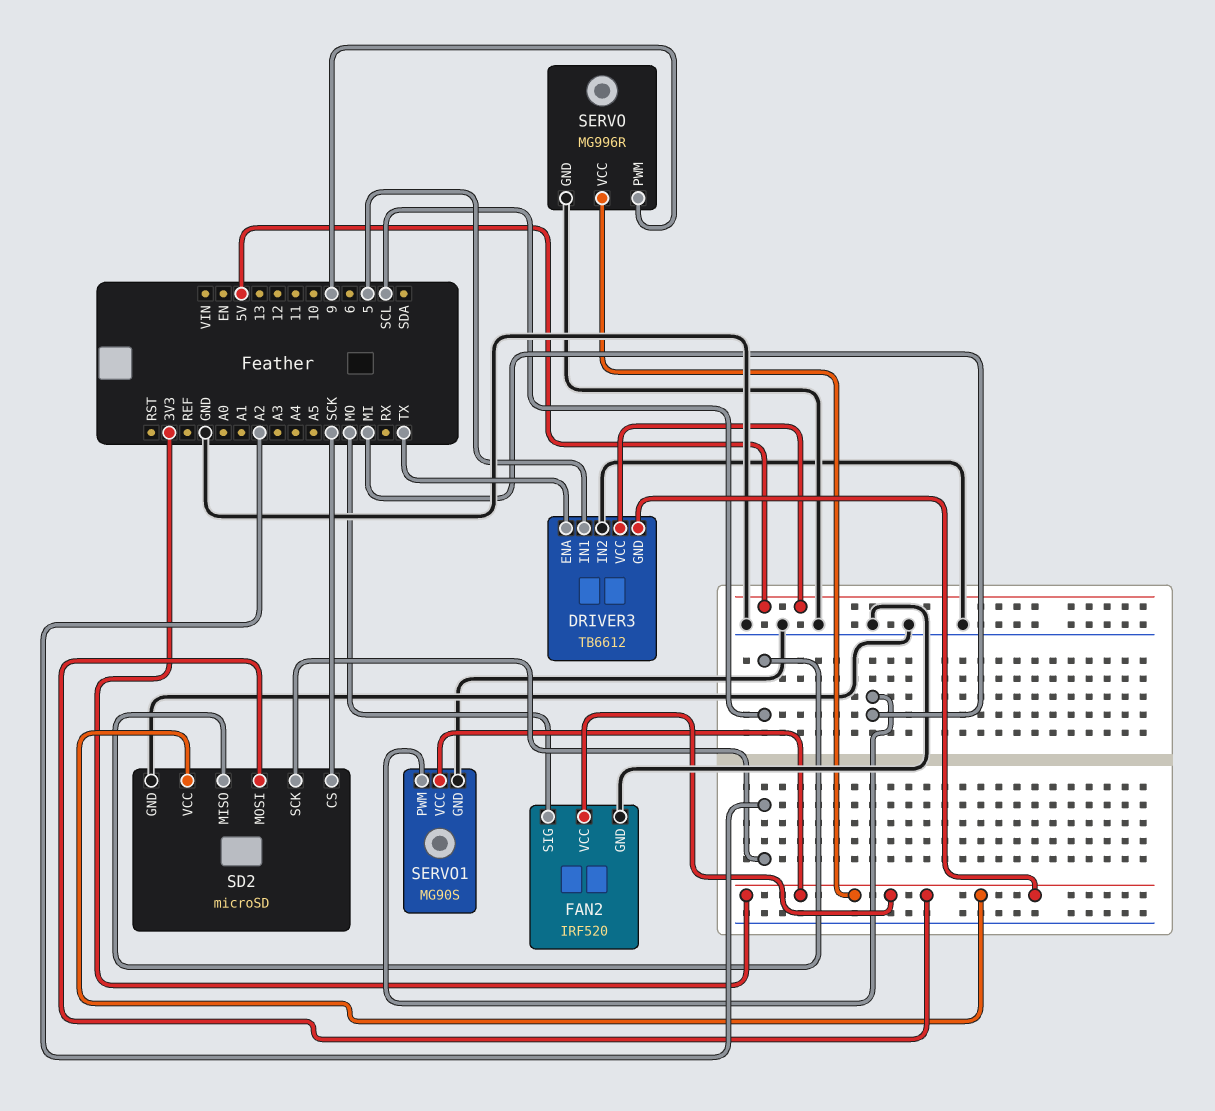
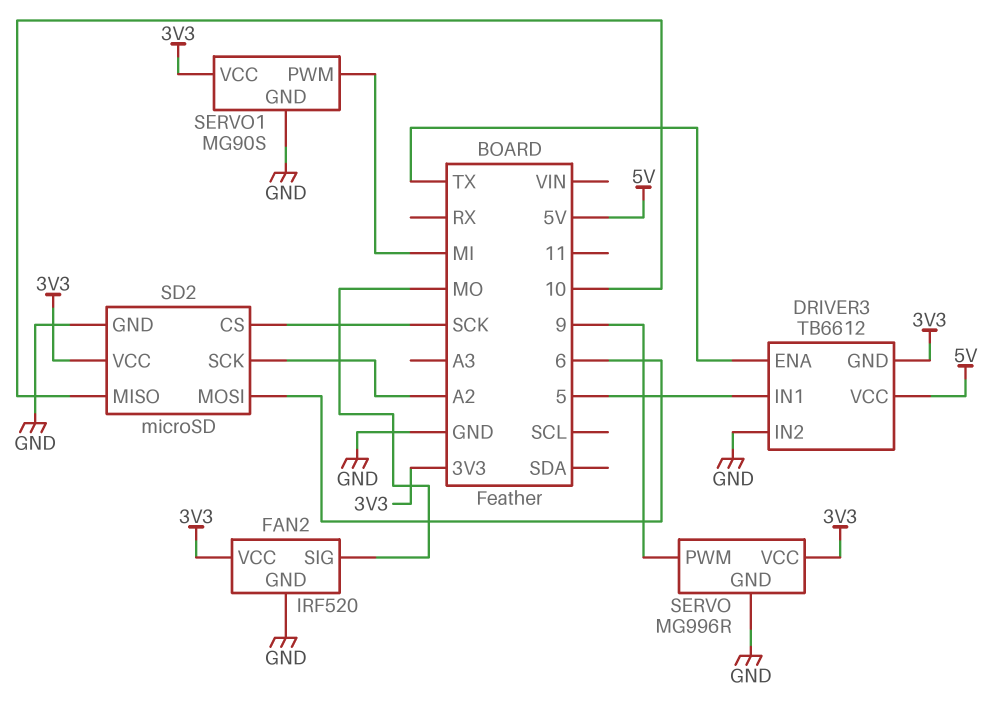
SD2 pin MISO: SCL -> 10
SD2 pin MOSI: 3V3 -> 6

